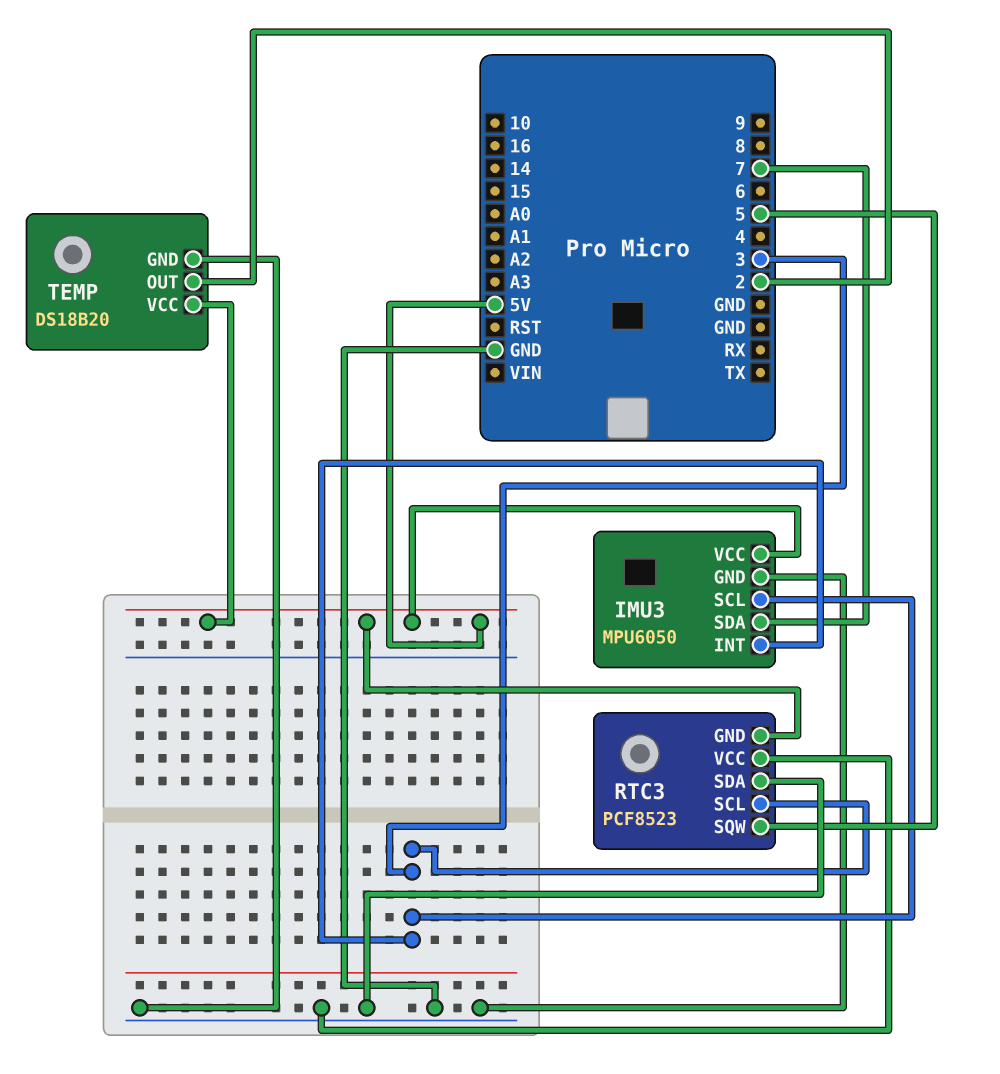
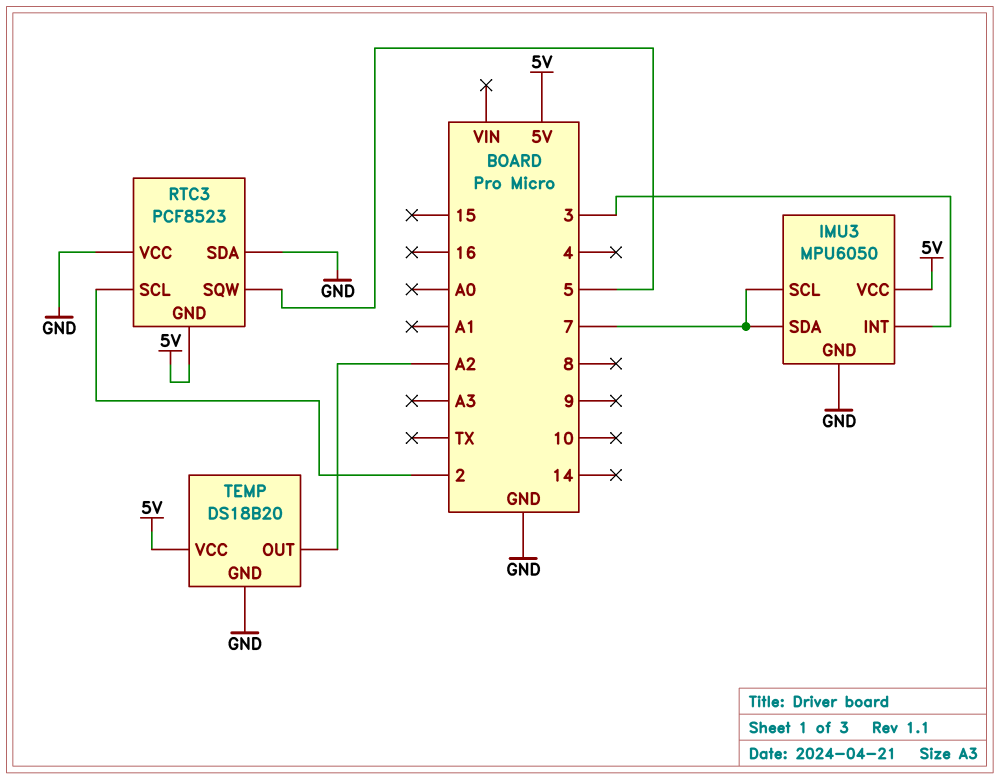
IMU3 pin SCL: 3 -> 7
RTC3 pin SCL: 3 -> 2
TEMP pin OUT: 2 -> A2

